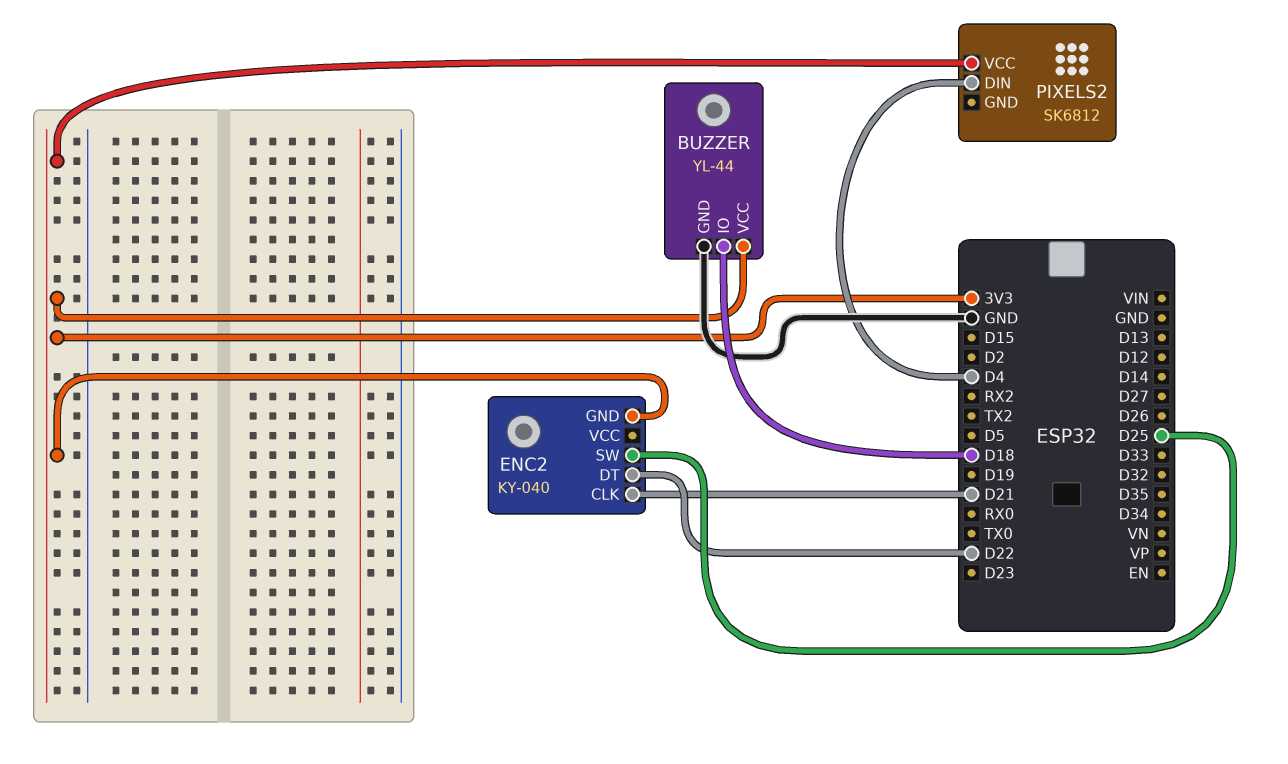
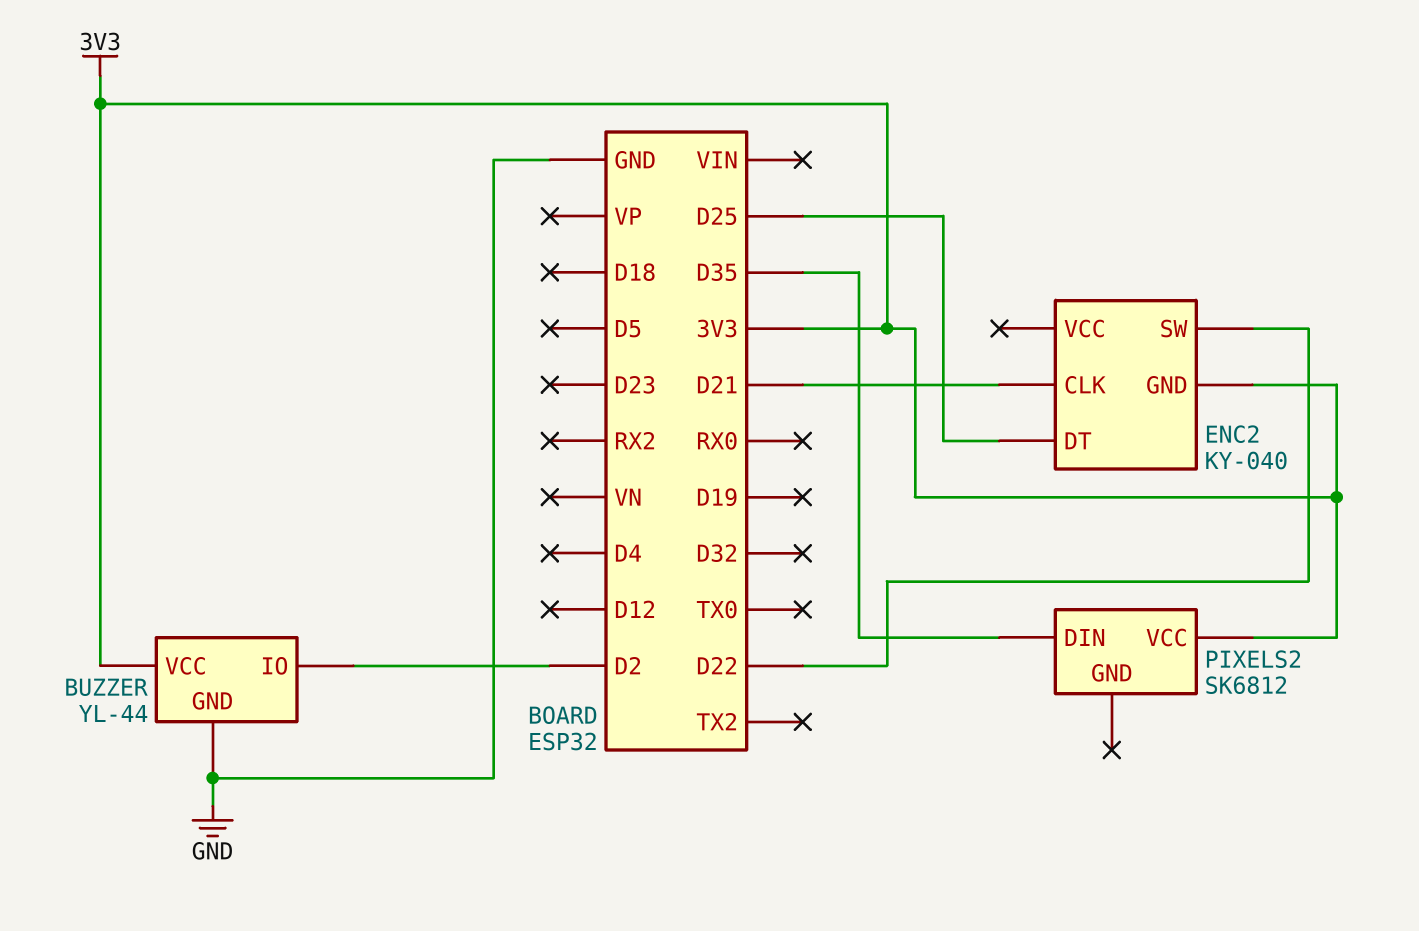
BUZZER pin IO: D18 -> D2
ENC2 pin DT: D22 -> D25
ENC2 pin SW: D25 -> D22
PIXELS2 pin DIN: D4 -> D35

